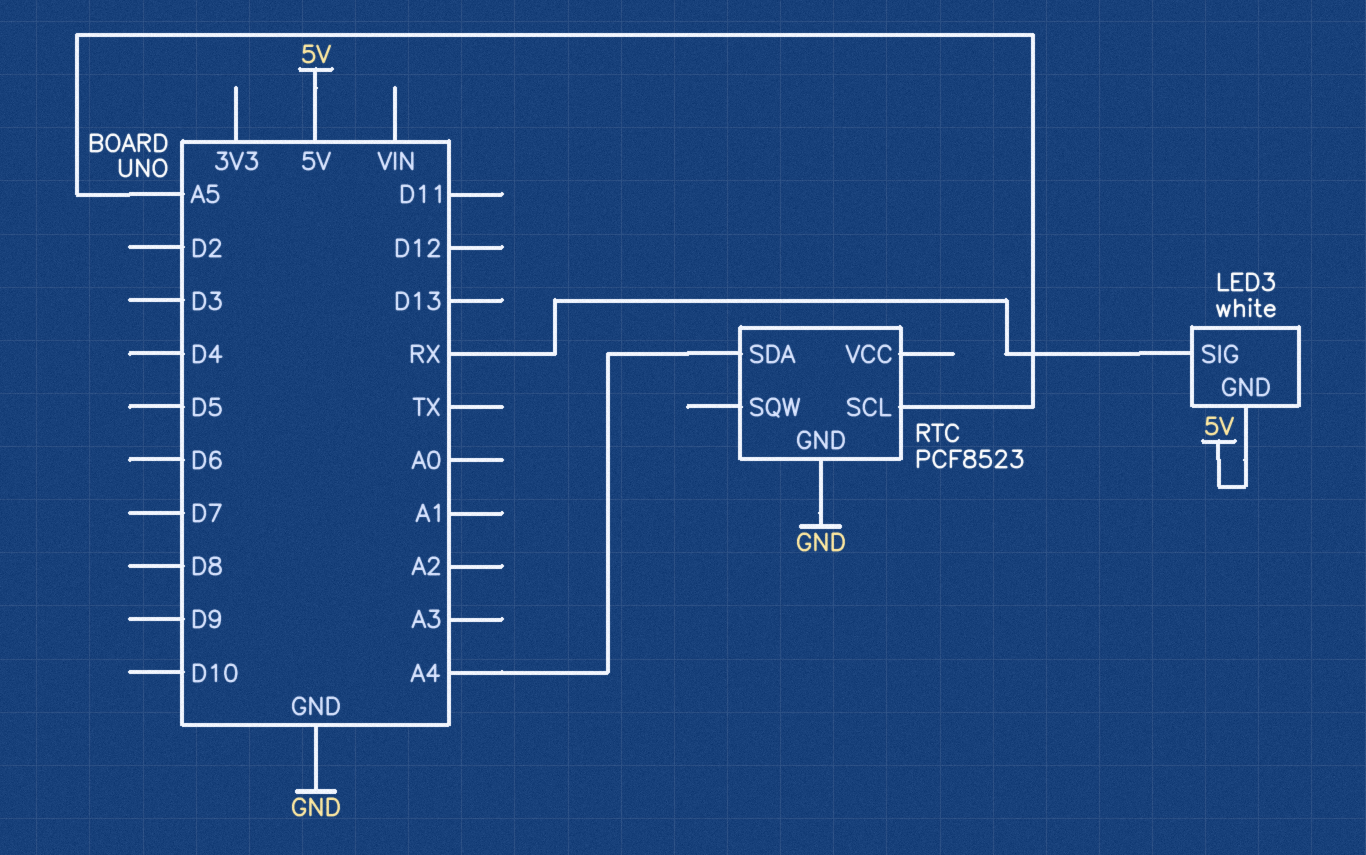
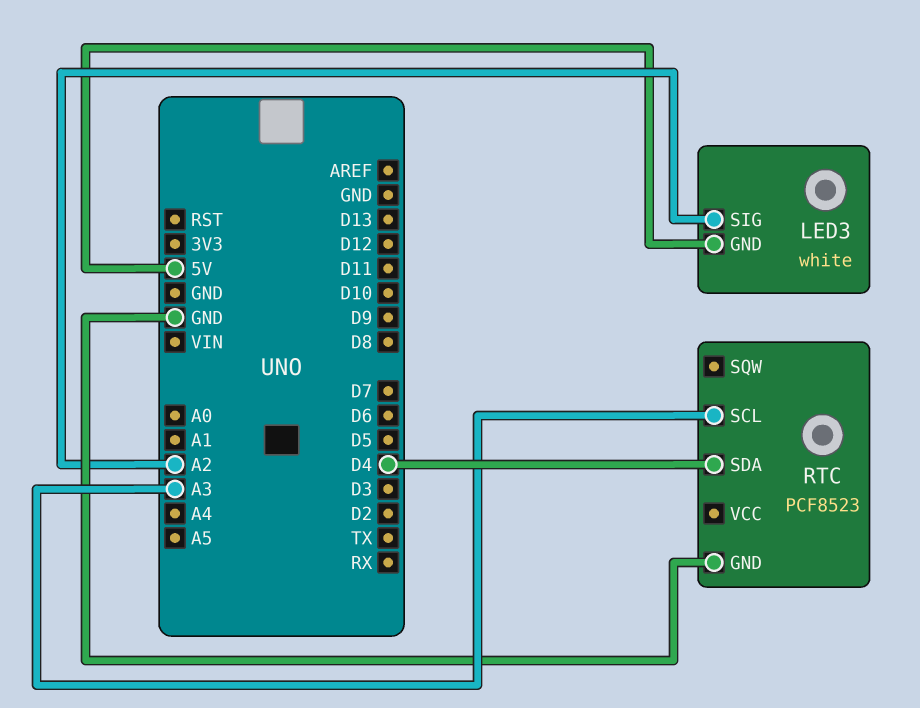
LED3 pin SIG: RX -> A2
RTC pin SCL: A5 -> A3
RTC pin SDA: A4 -> D4

